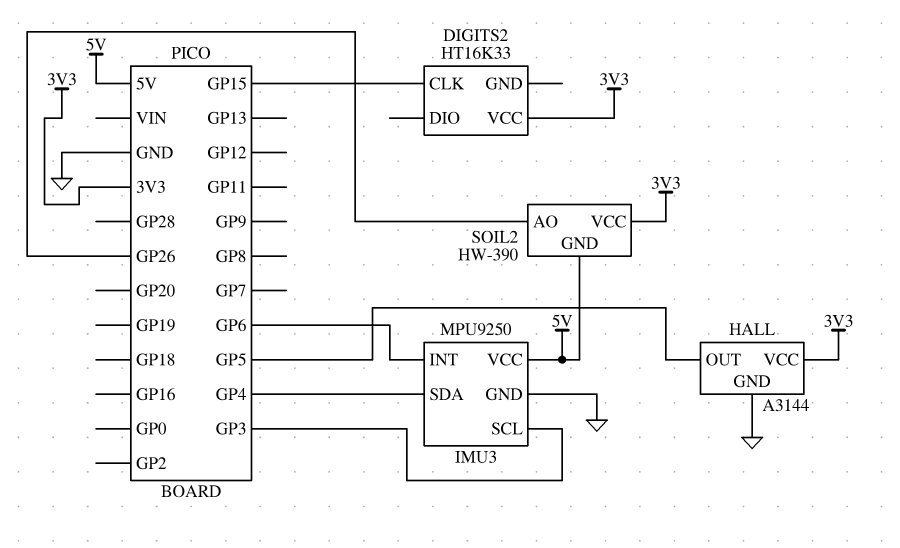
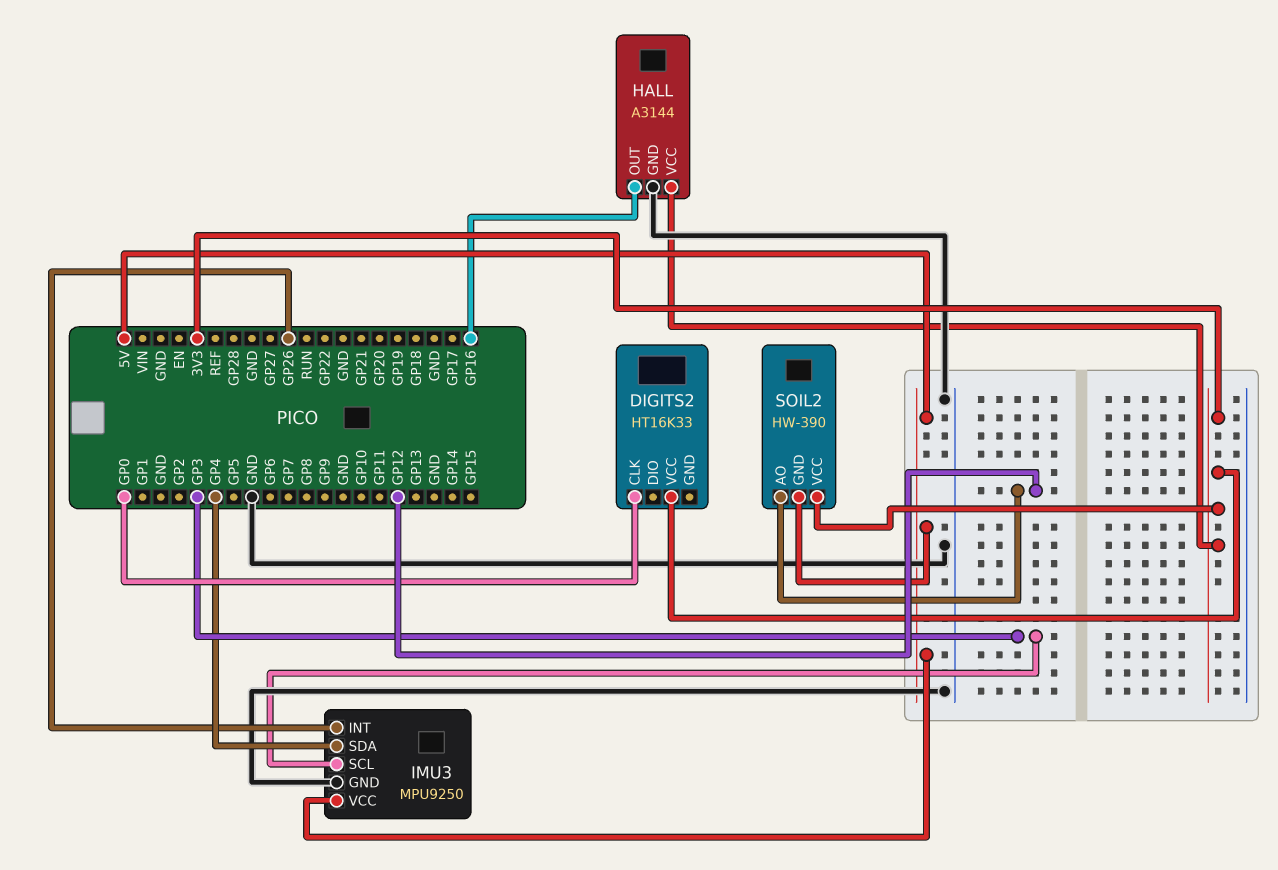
DIGITS2 pin CLK: GP15 -> GP0
HALL pin OUT: GP5 -> GP16
IMU3 pin INT: GP6 -> GP26
SOIL2 pin AO: GP26 -> GP12

